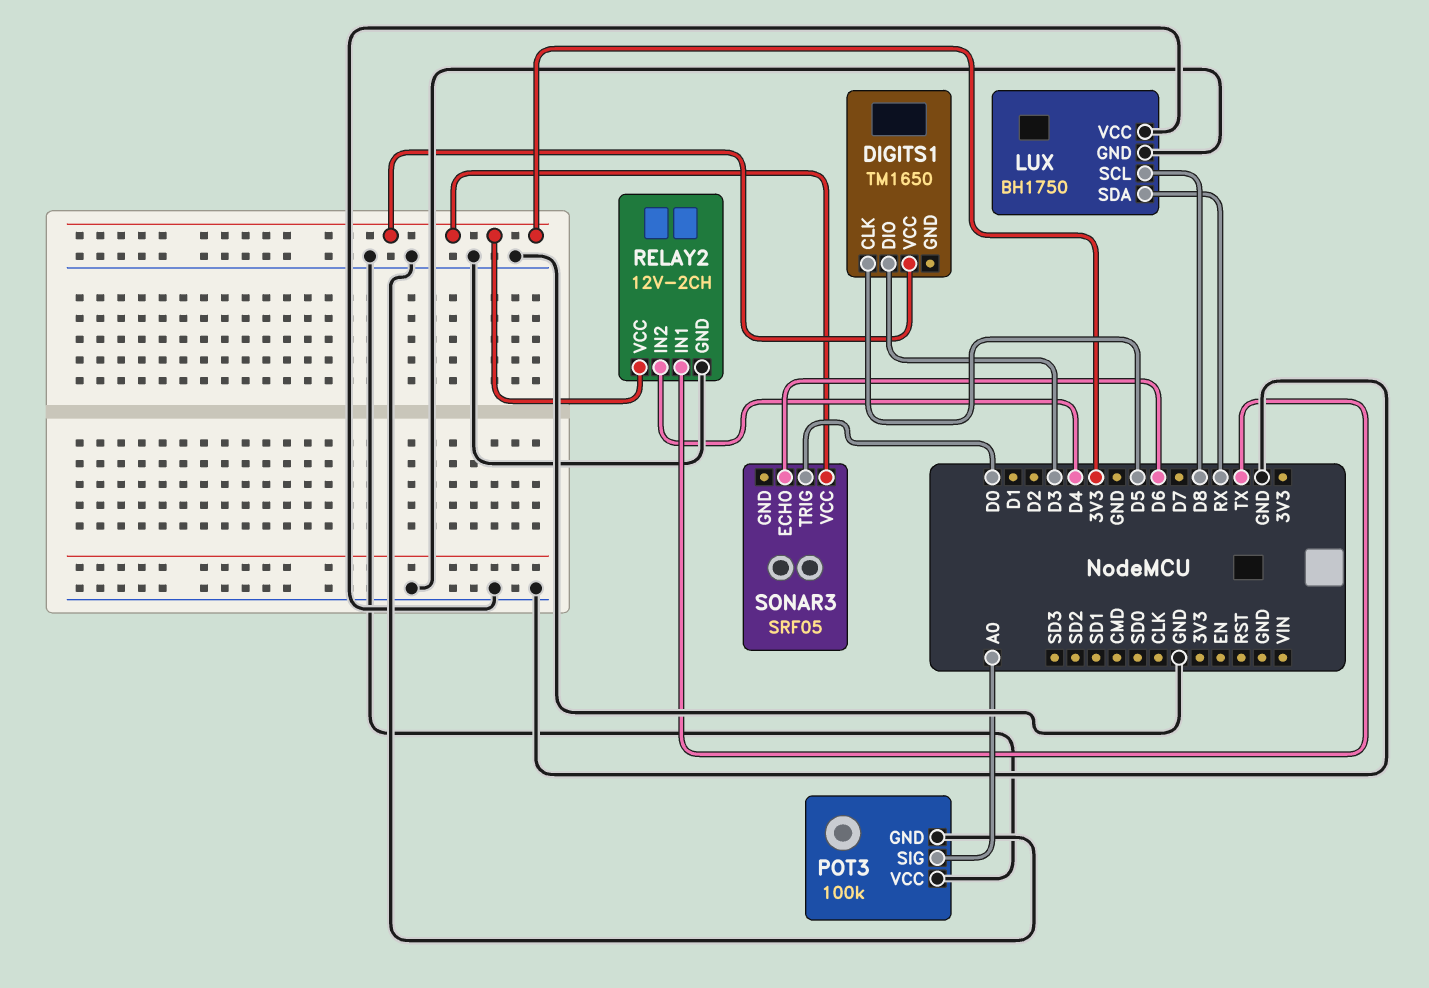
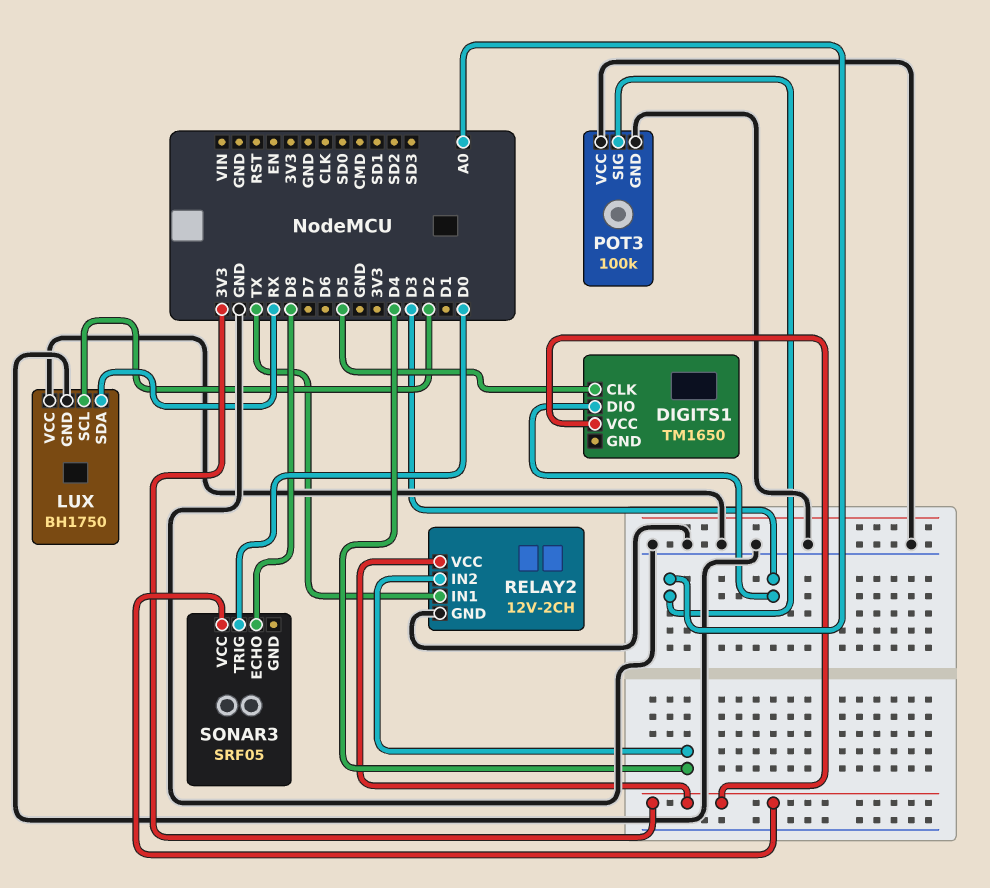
LUX pin SCL: D8 -> D2
SONAR3 pin ECHO: D6 -> D8

